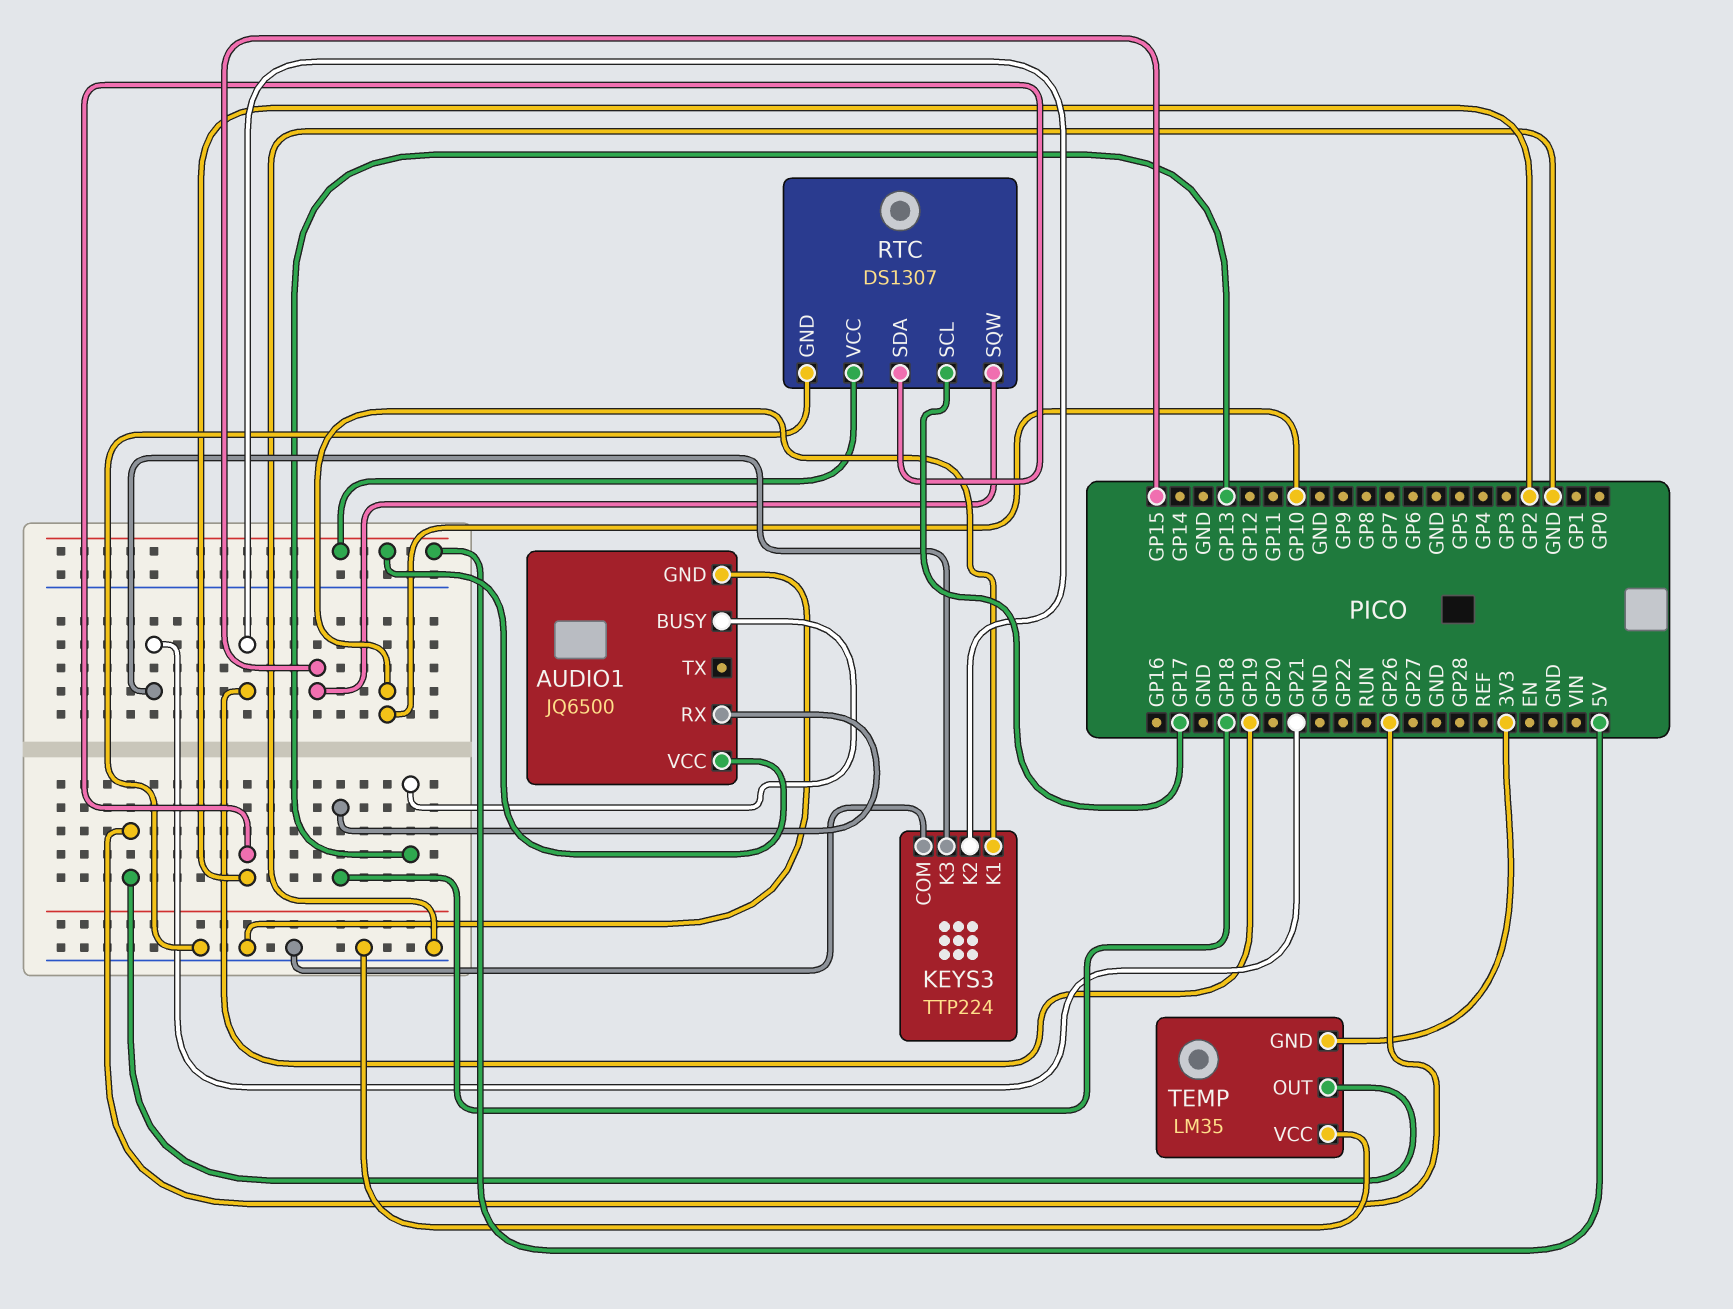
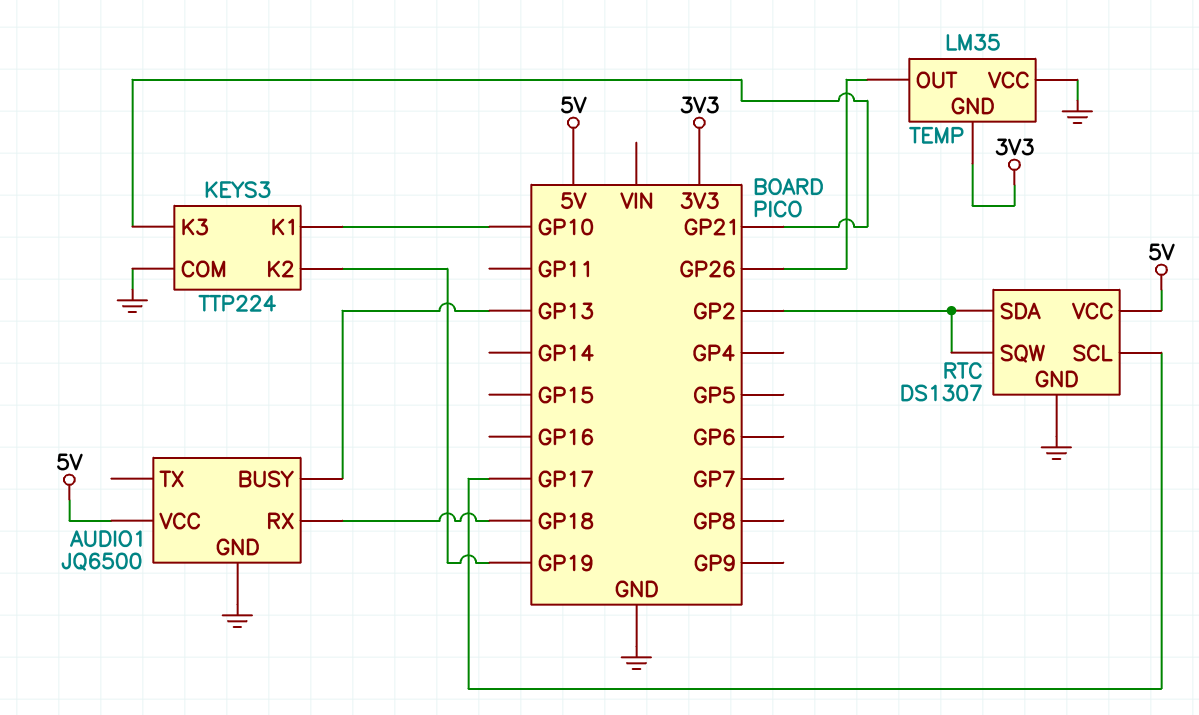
RTC pin SQW: GP15 -> GP2

